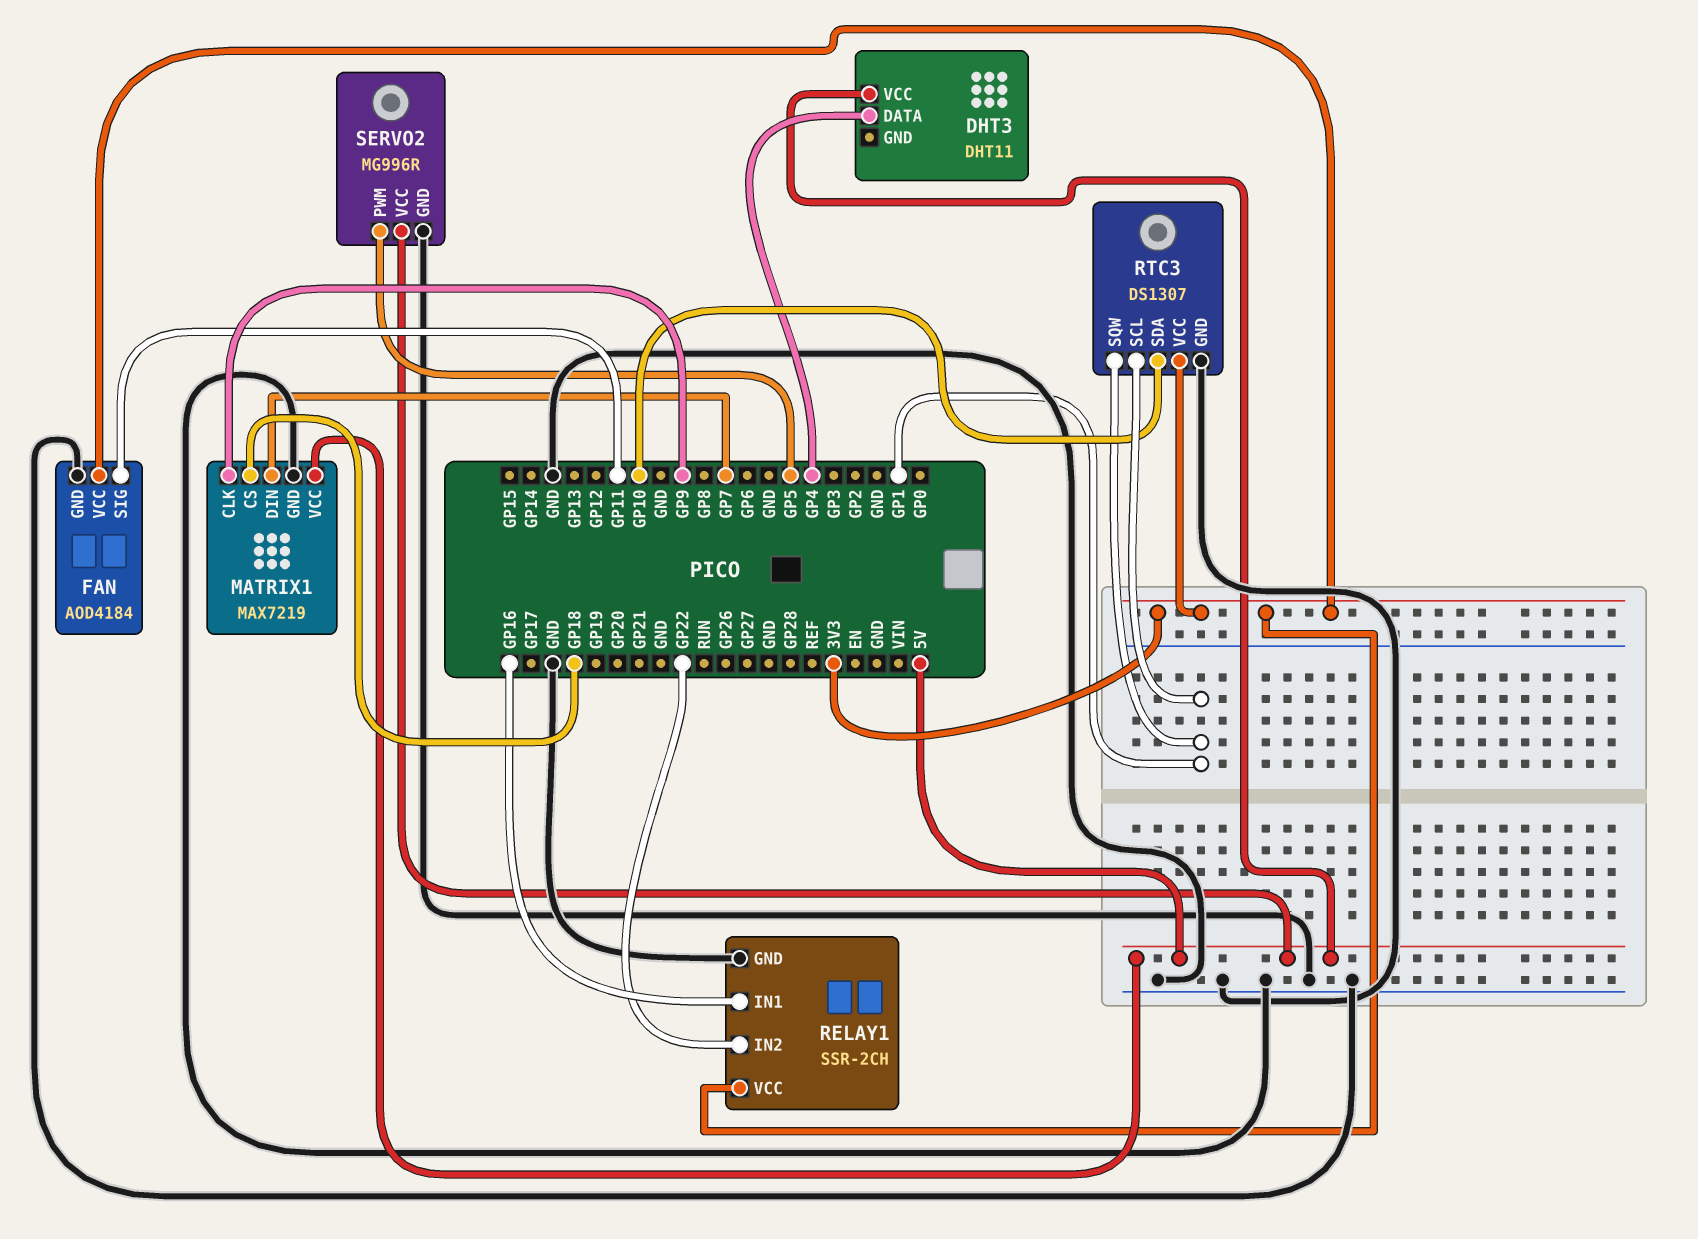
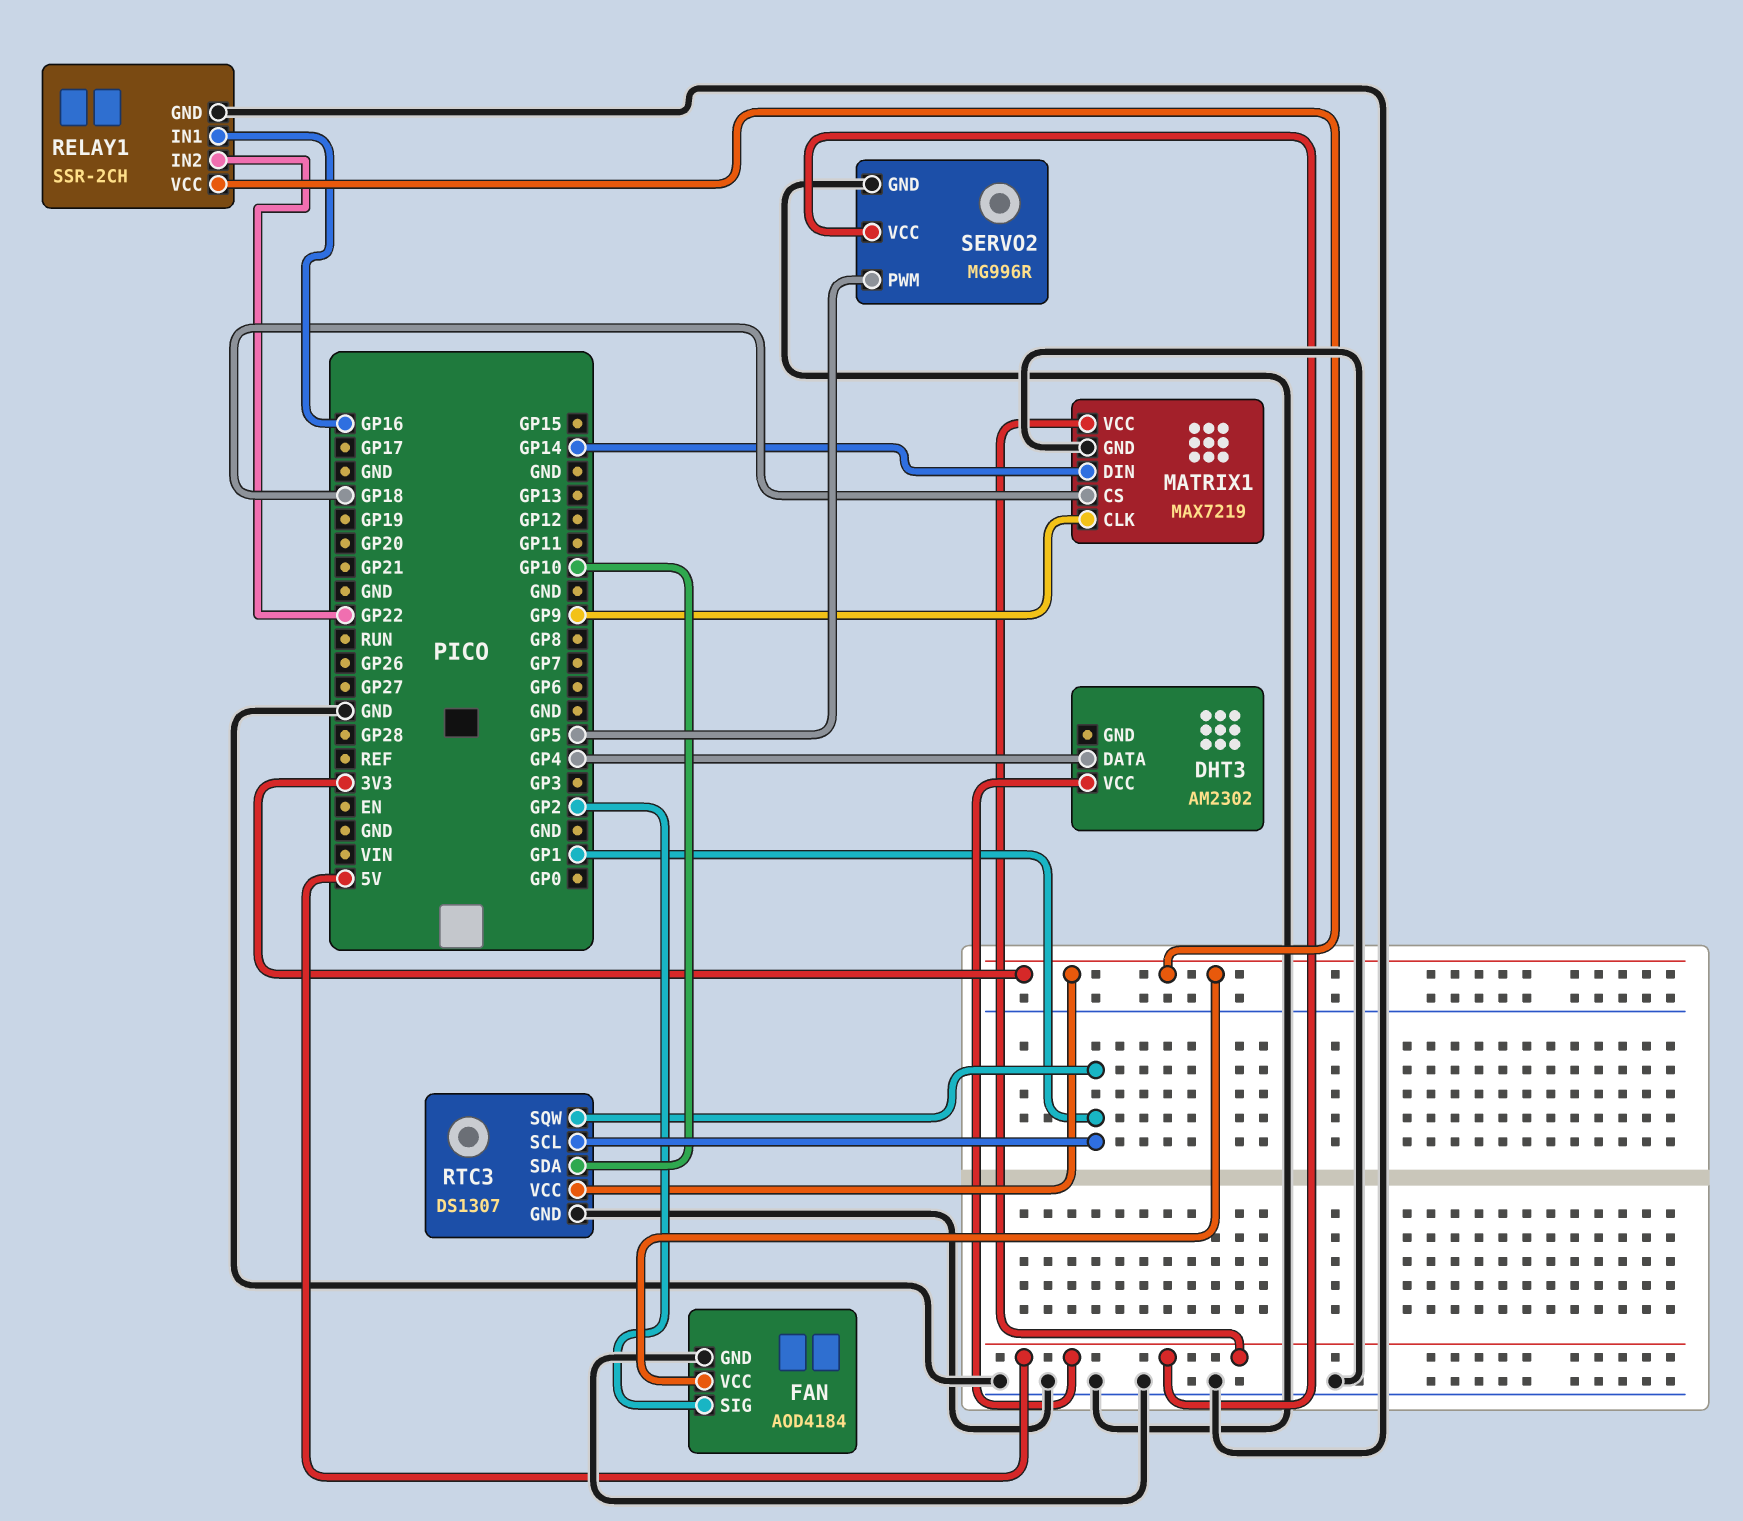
DHT3: DHT11 -> AM2302
FAN pin SIG: GP11 -> GP2
MATRIX1 pin DIN: GP7 -> GP14

